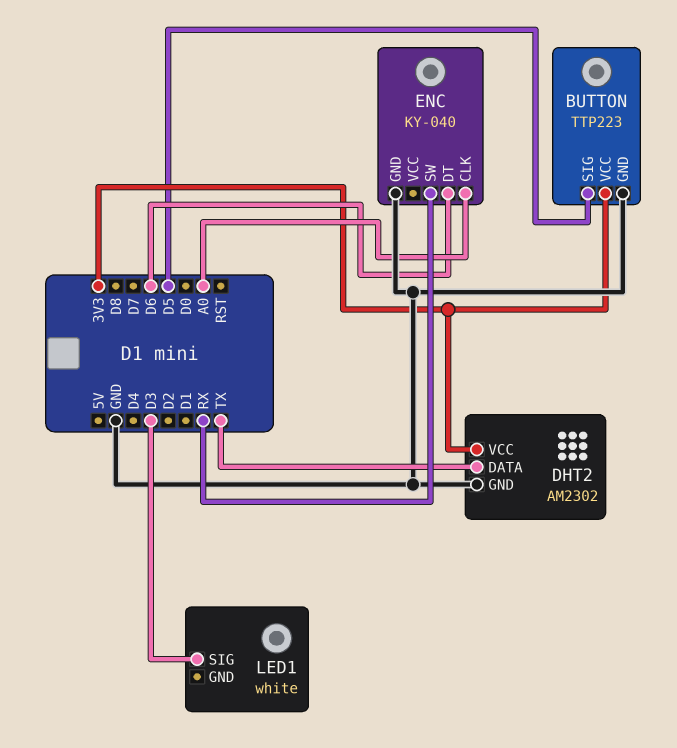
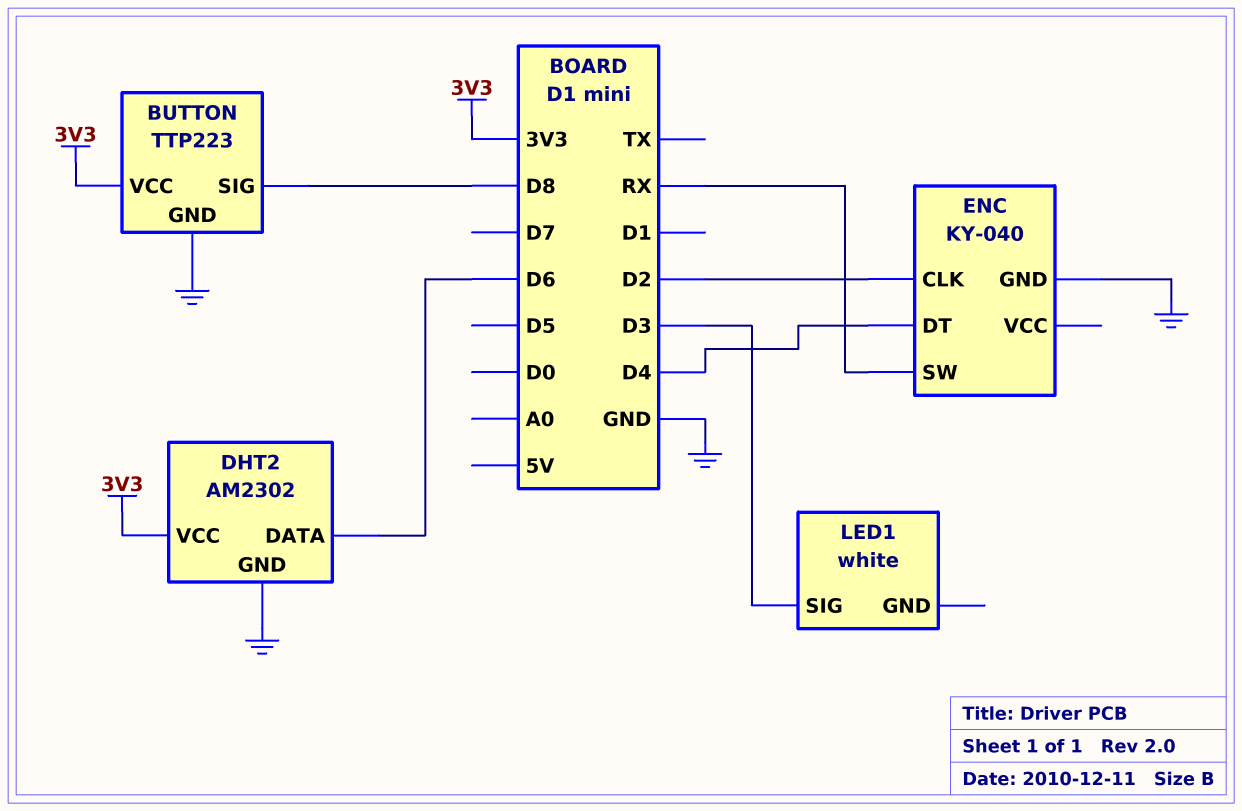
BUTTON pin SIG: D5 -> D8
DHT2 pin DATA: TX -> D6
ENC pin CLK: A0 -> D2
ENC pin DT: D6 -> D4

